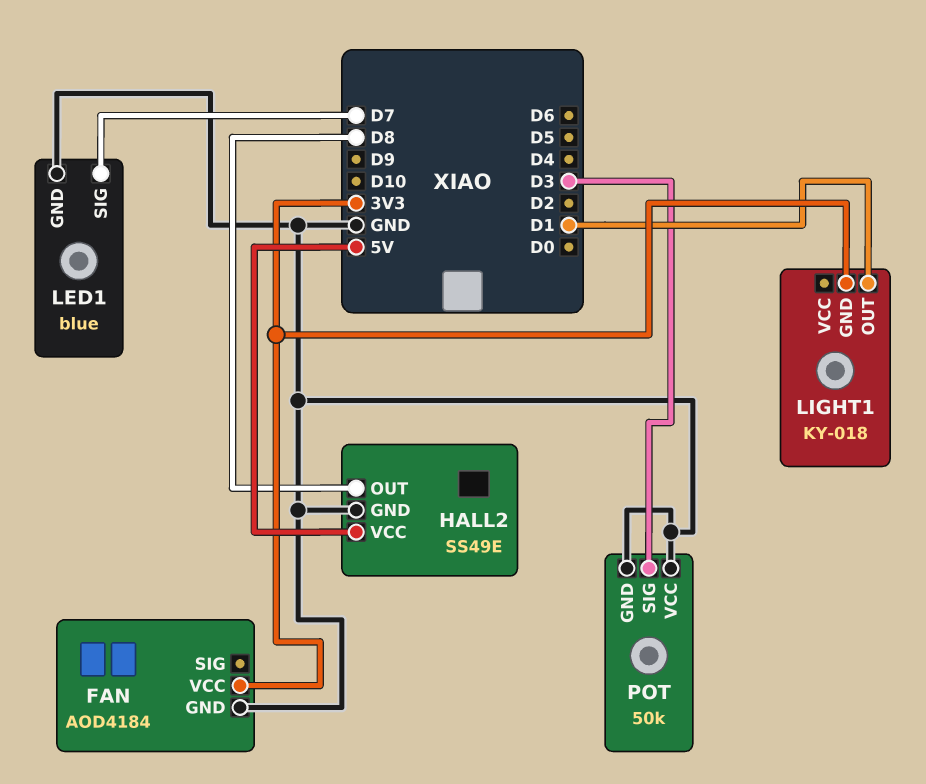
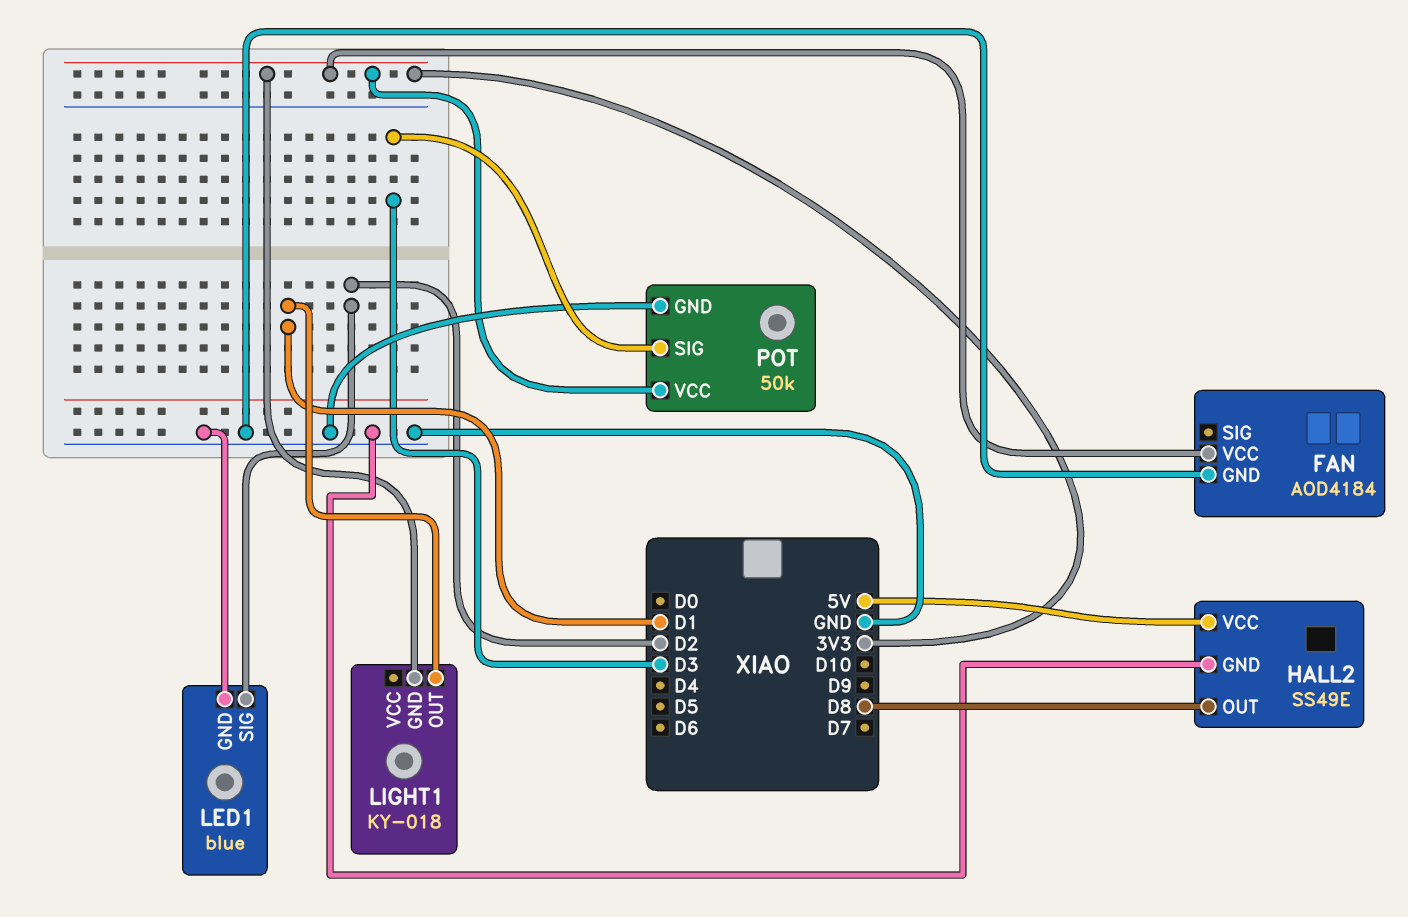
LED1 pin SIG: D7 -> D2
POT pin VCC: GND -> 3V3

